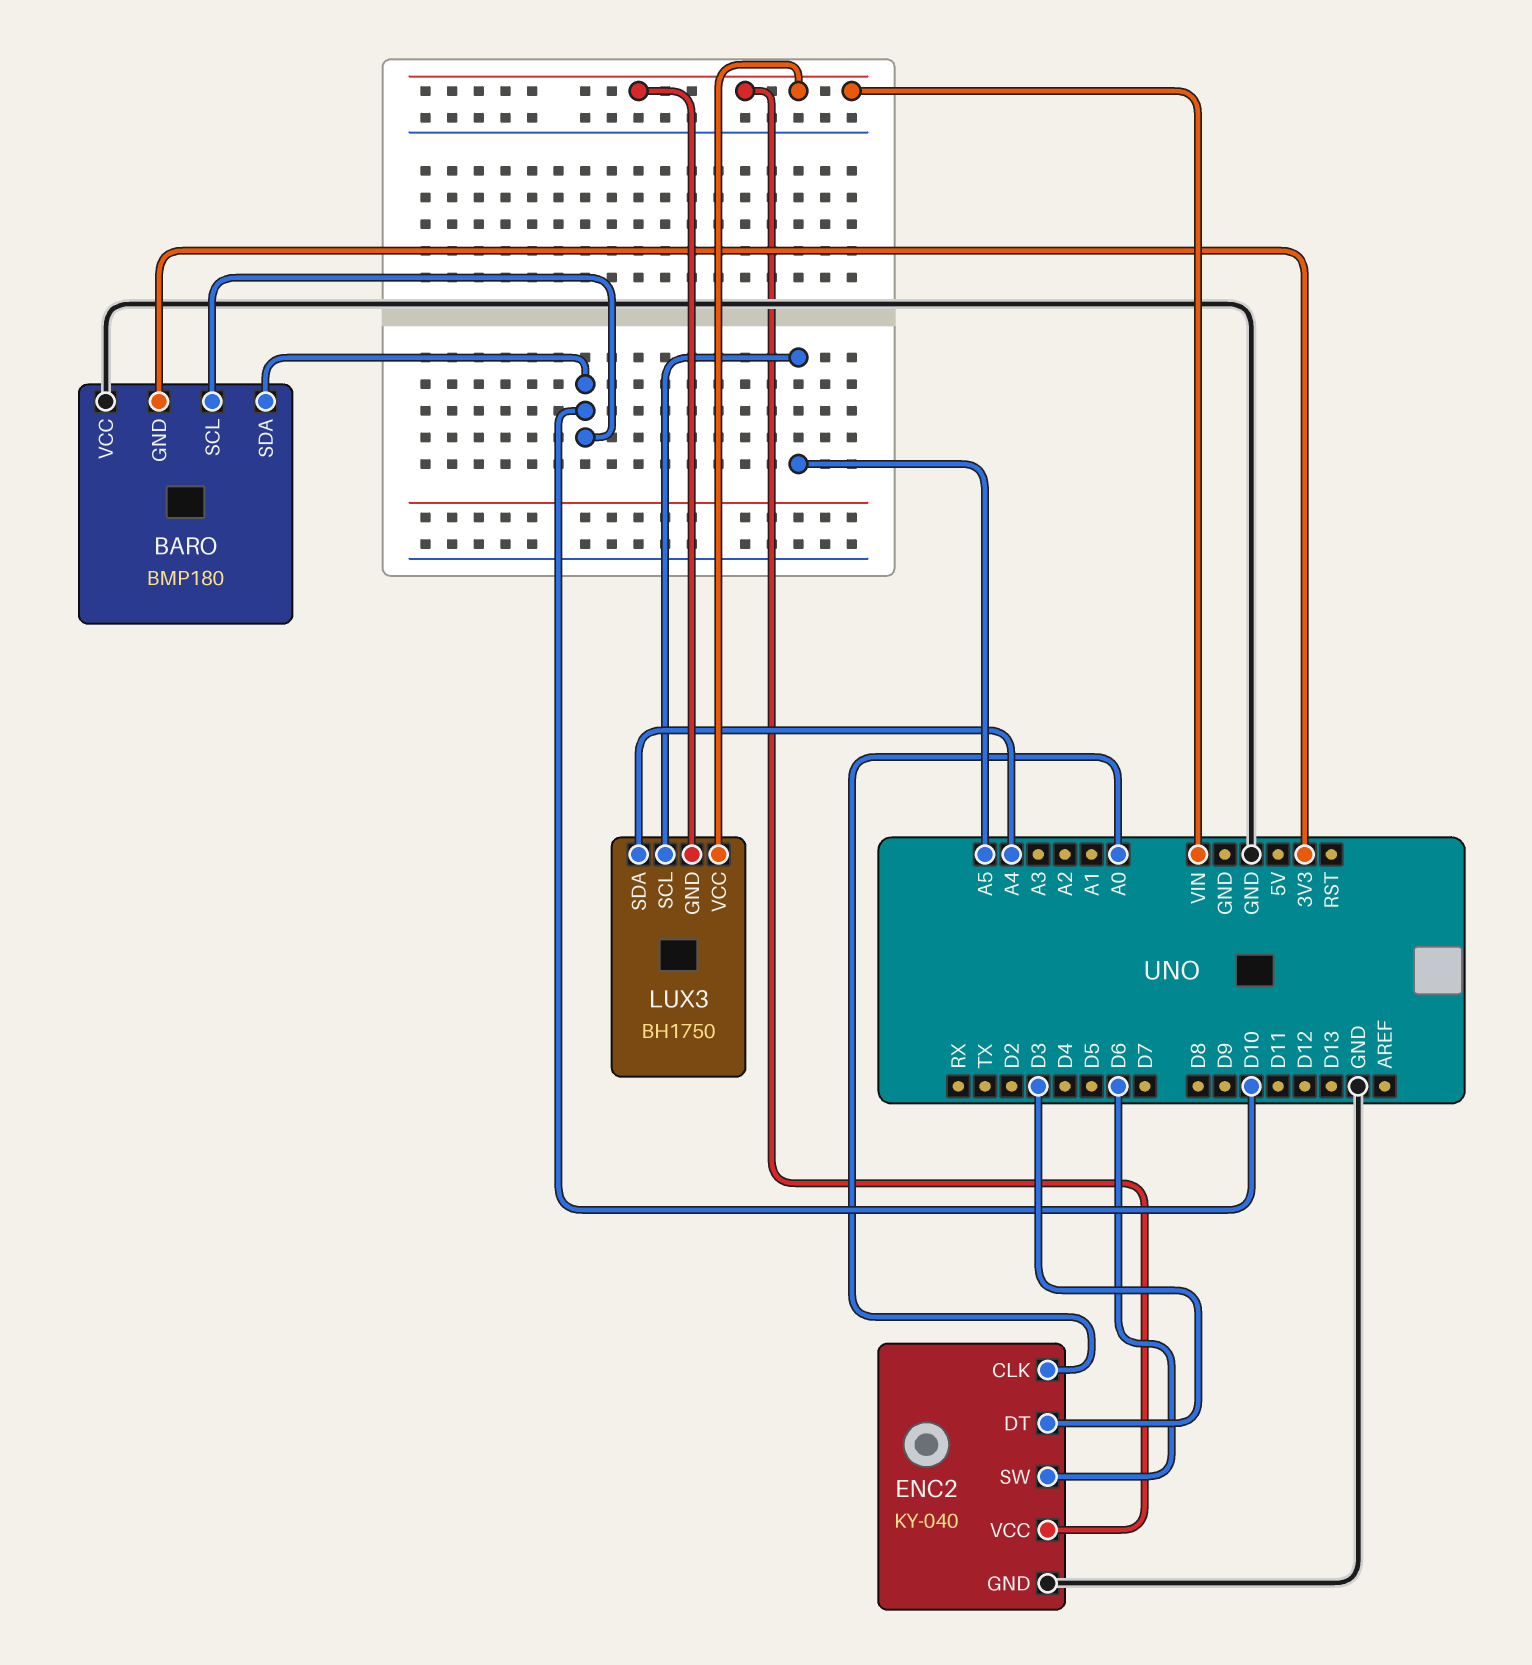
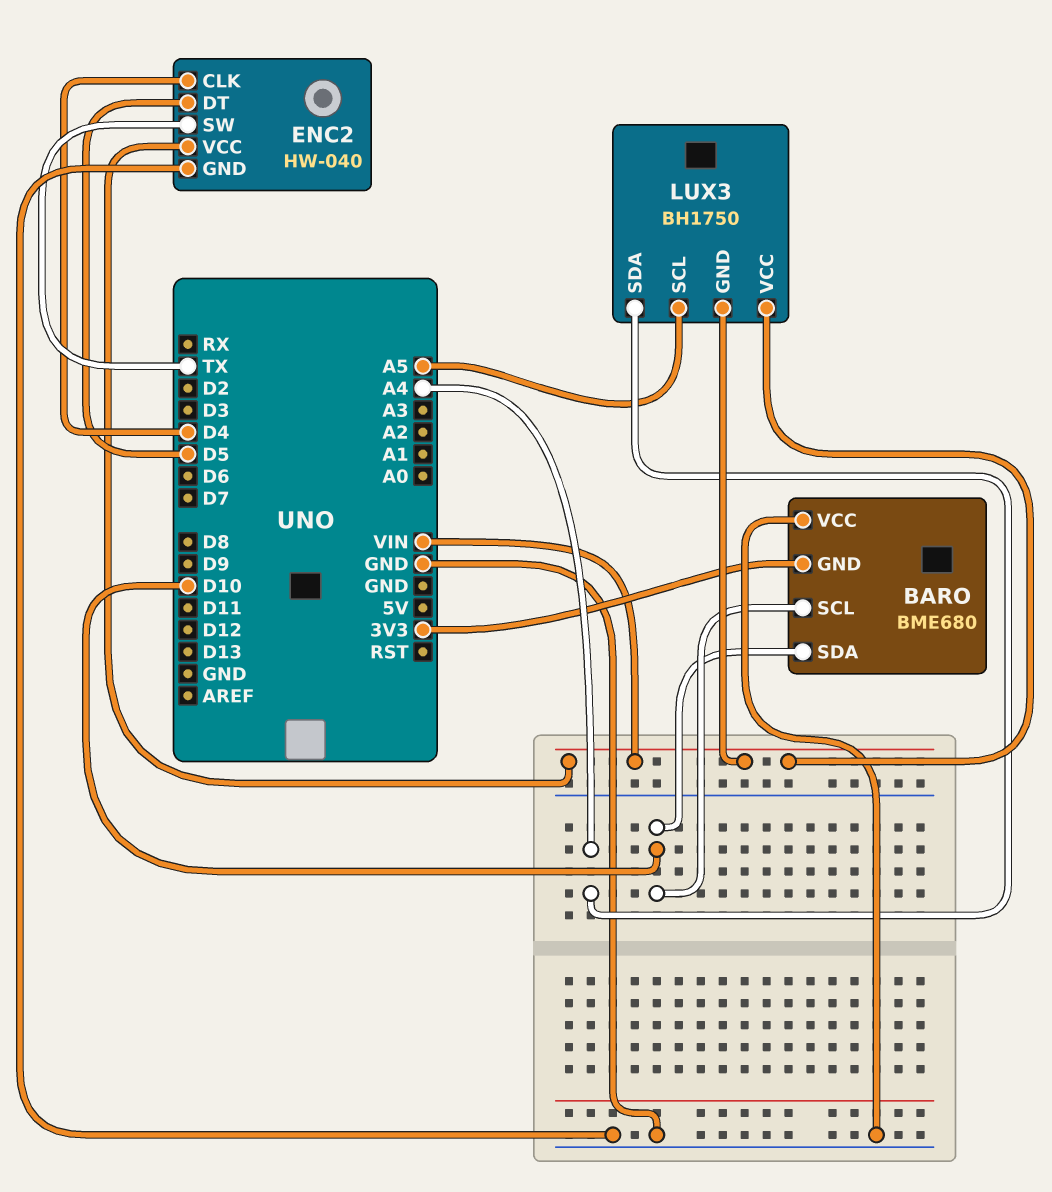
BARO: BMP180 -> BME680
ENC2: KY-040 -> HW-040
ENC2 pin CLK: A0 -> D4
ENC2 pin DT: D3 -> D5
ENC2 pin SW: D6 -> TX

